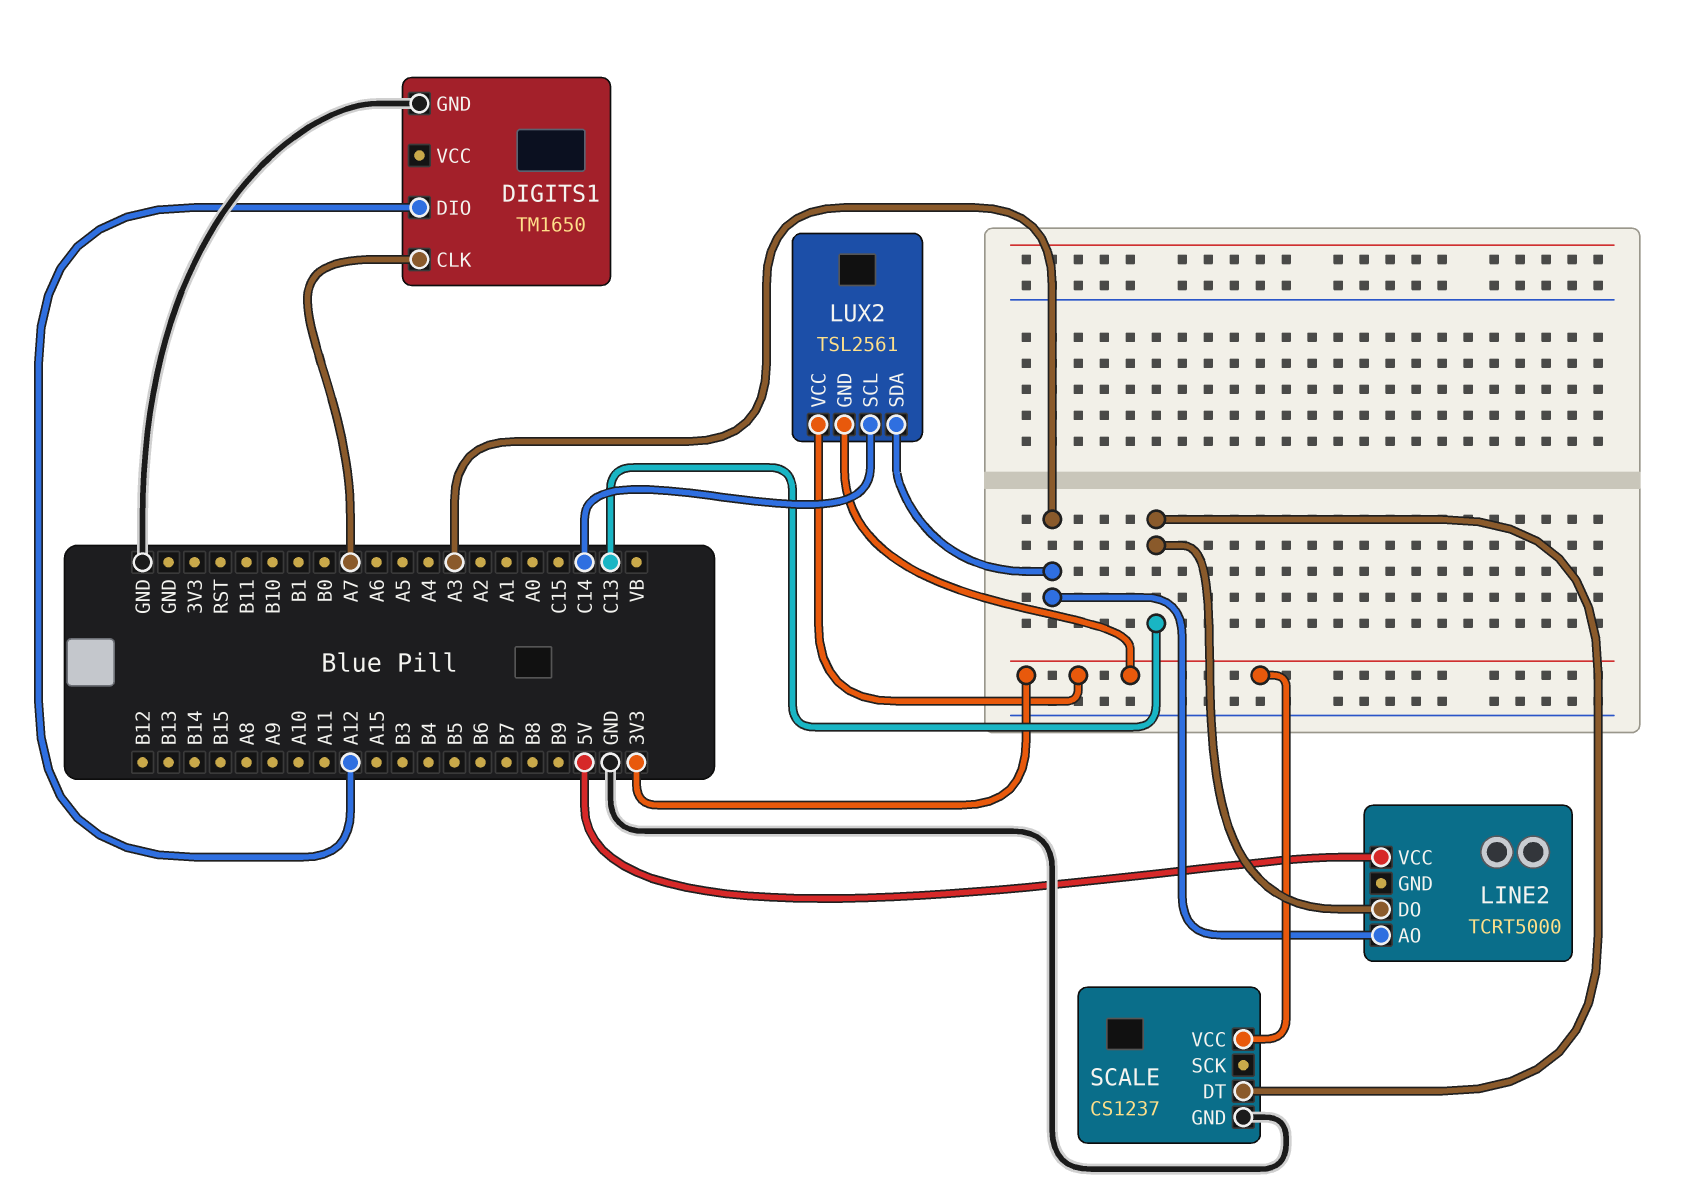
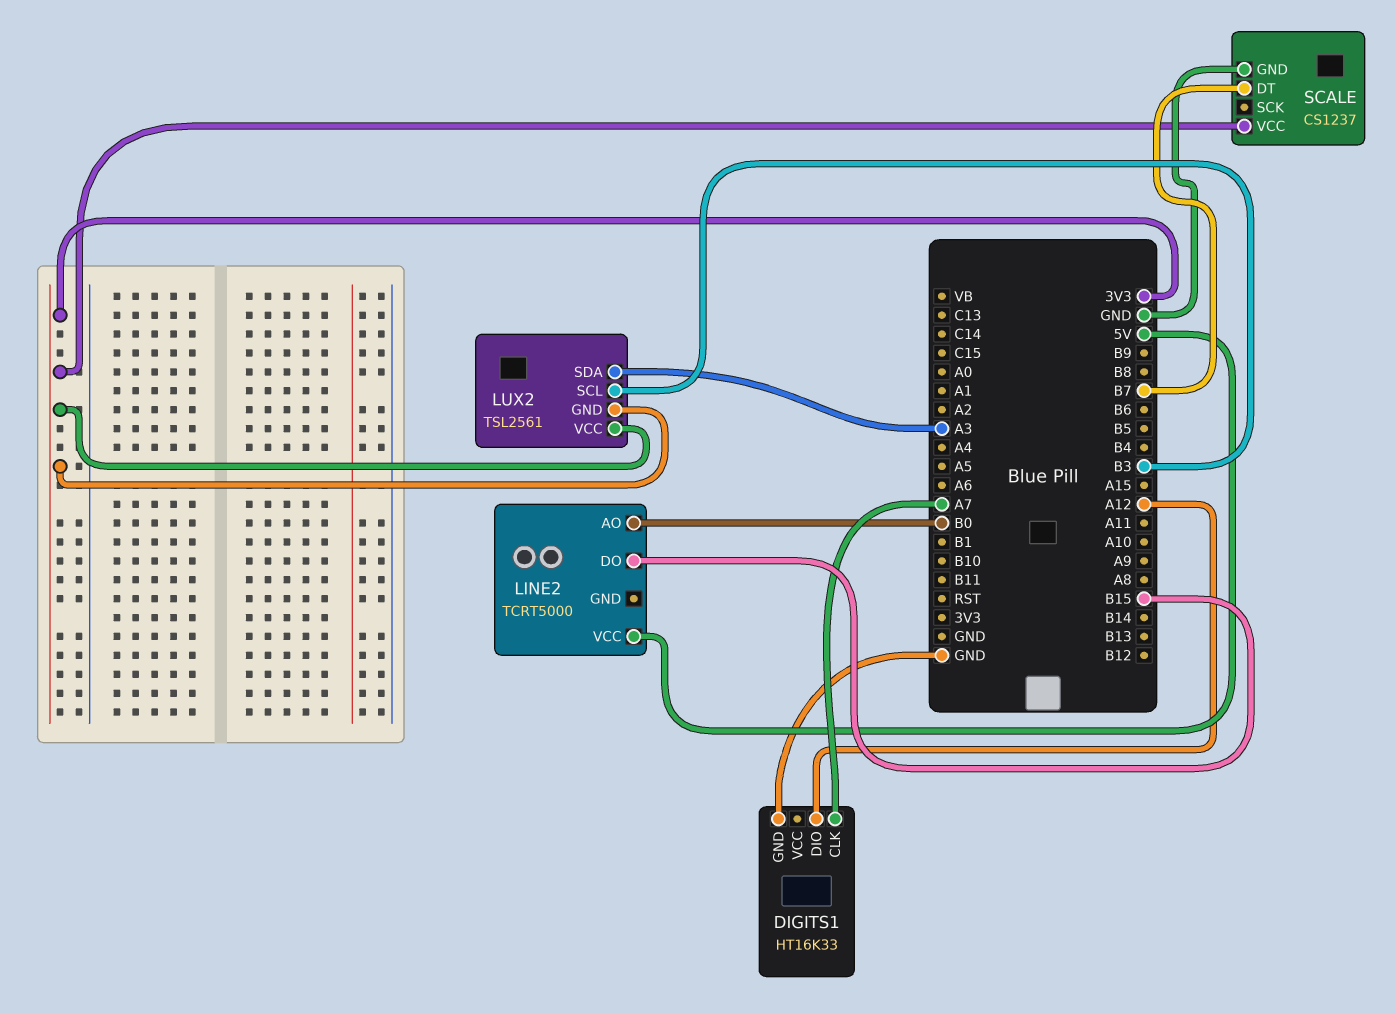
DIGITS1: TM1650 -> HT16K33
LINE2 pin AO: A3 -> B0
LINE2 pin DO: C13 -> B15
LUX2 pin SCL: C14 -> B3
SCALE pin DT: C13 -> B7

